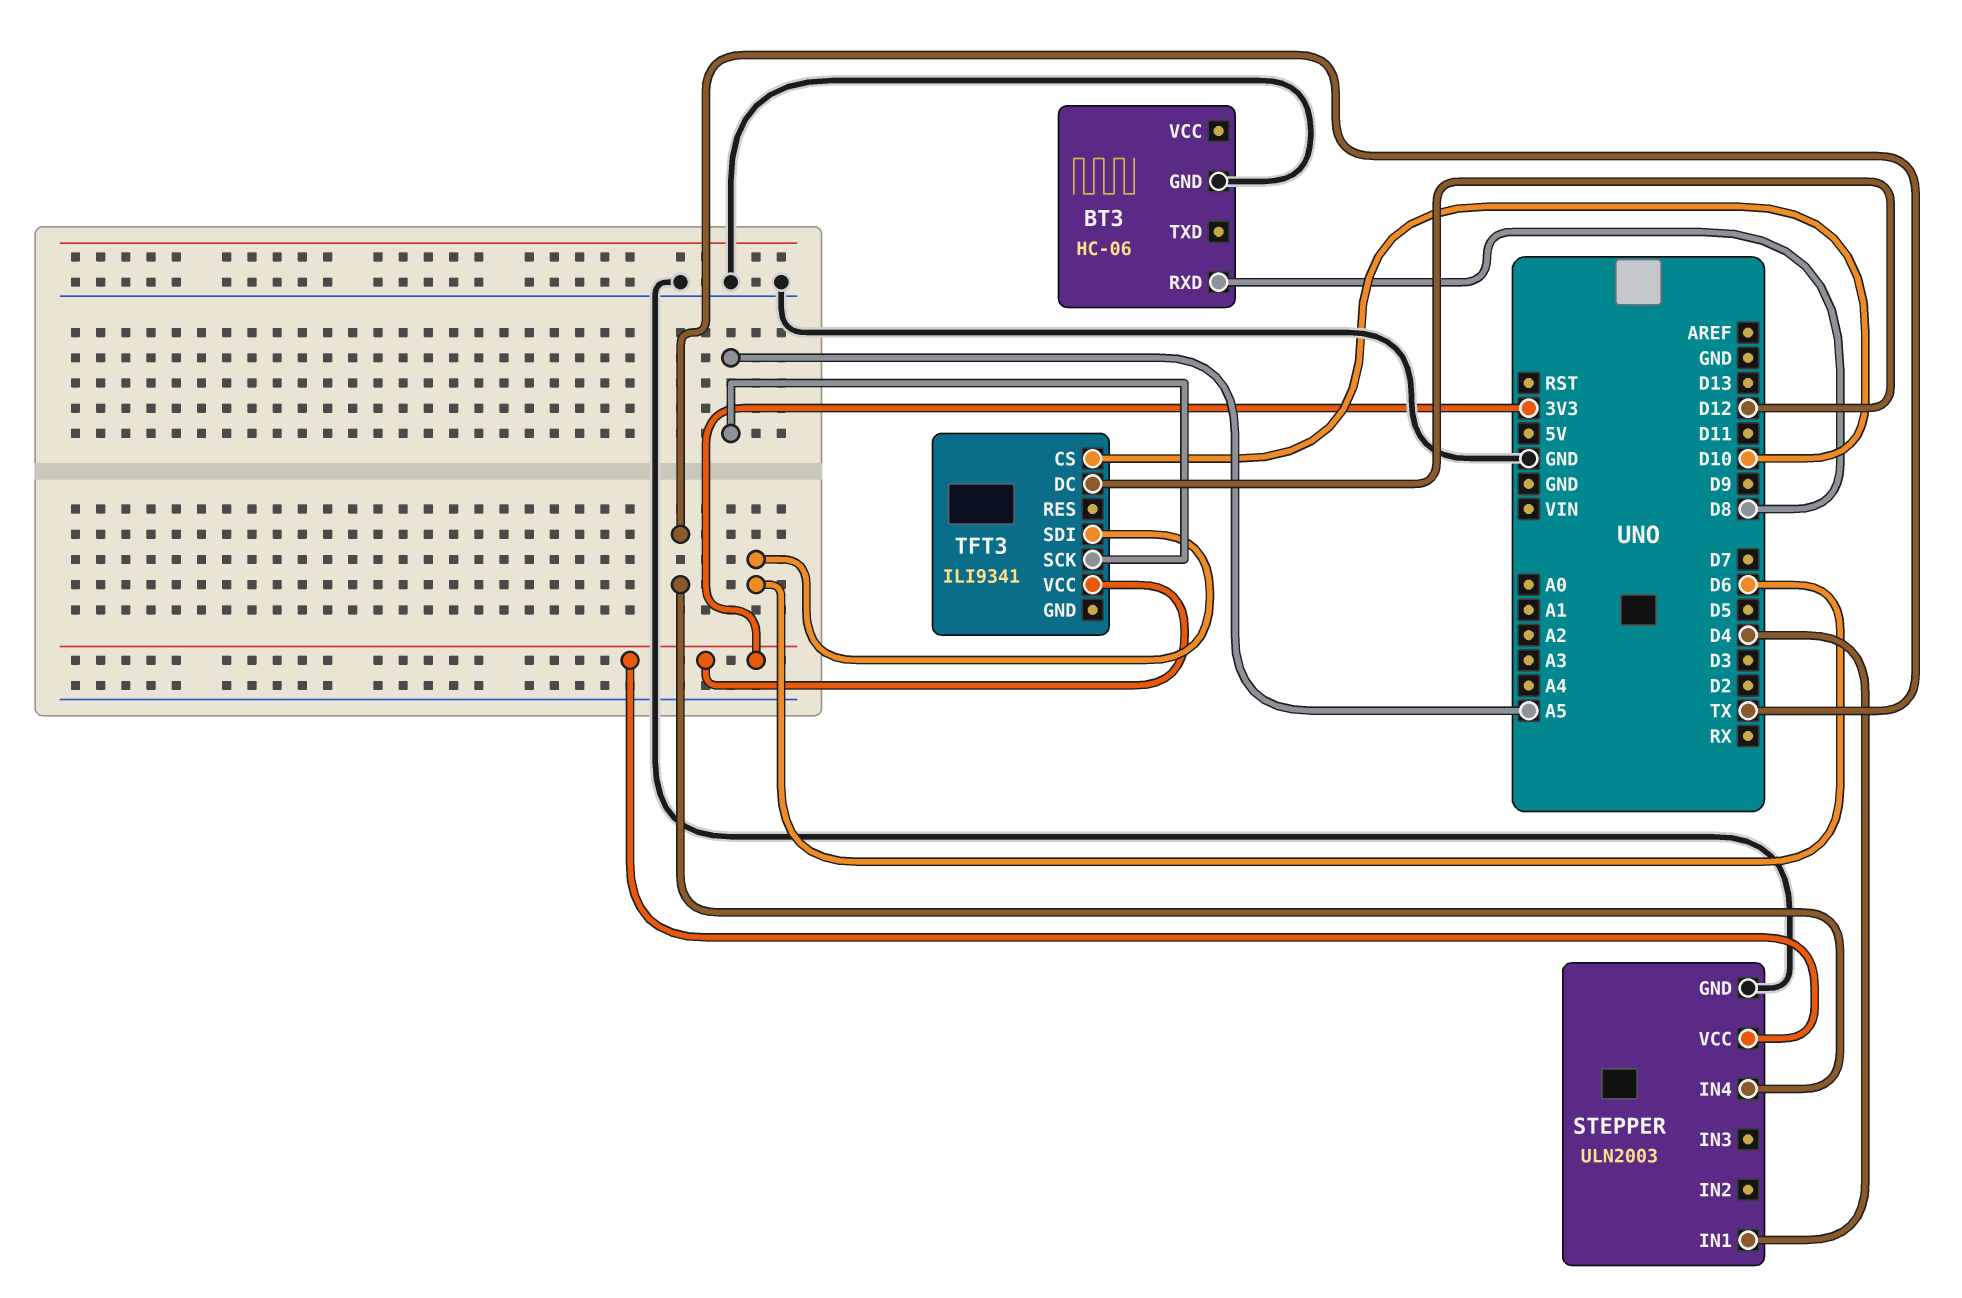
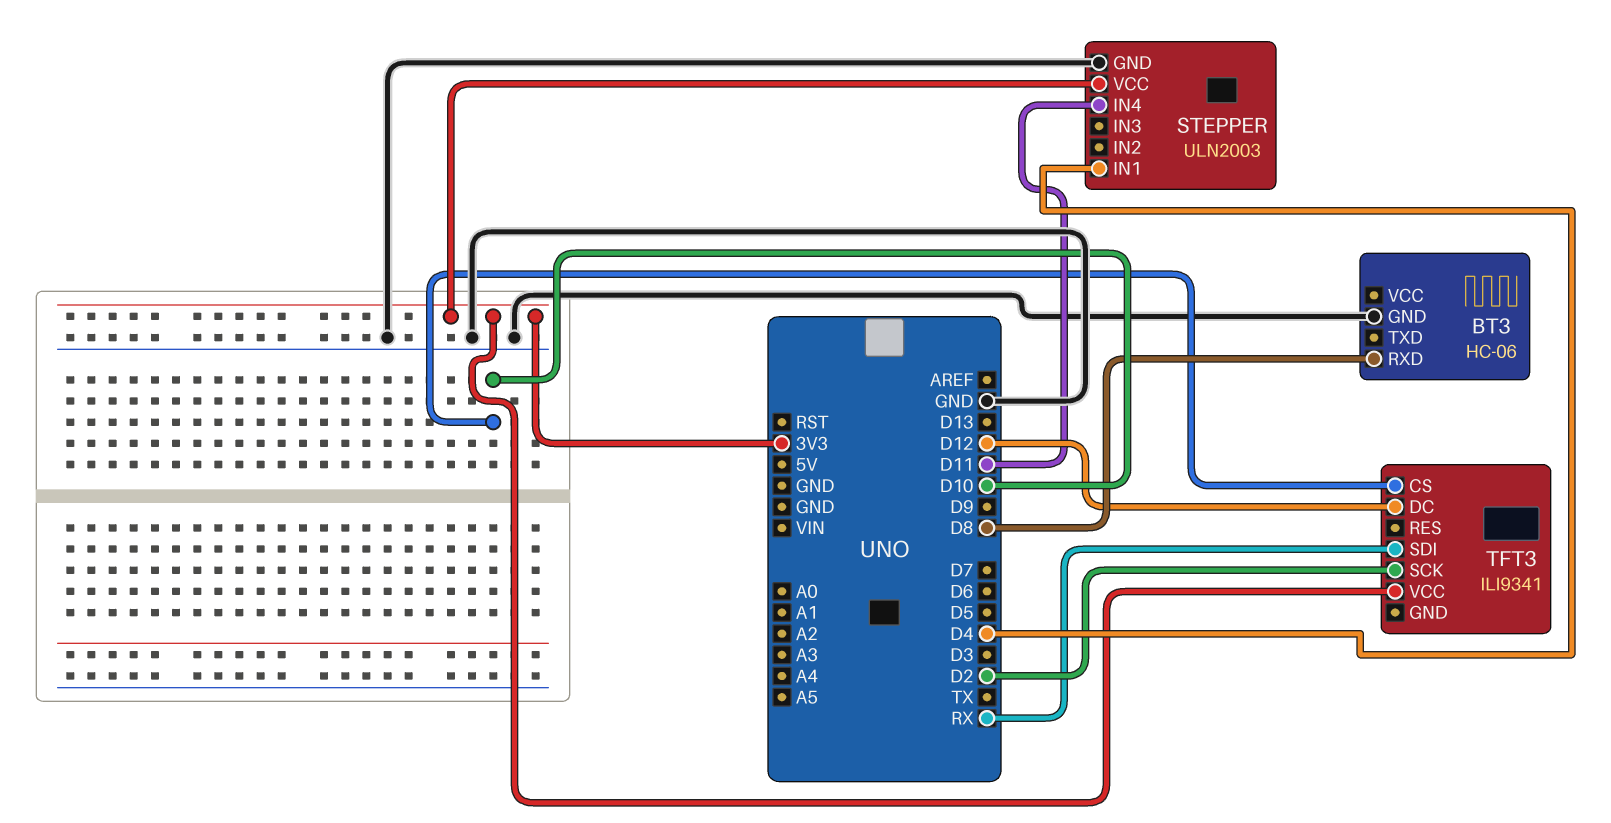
STEPPER pin IN4: TX -> D11
TFT3 pin SCK: A5 -> D2
TFT3 pin SDI: D6 -> RX

